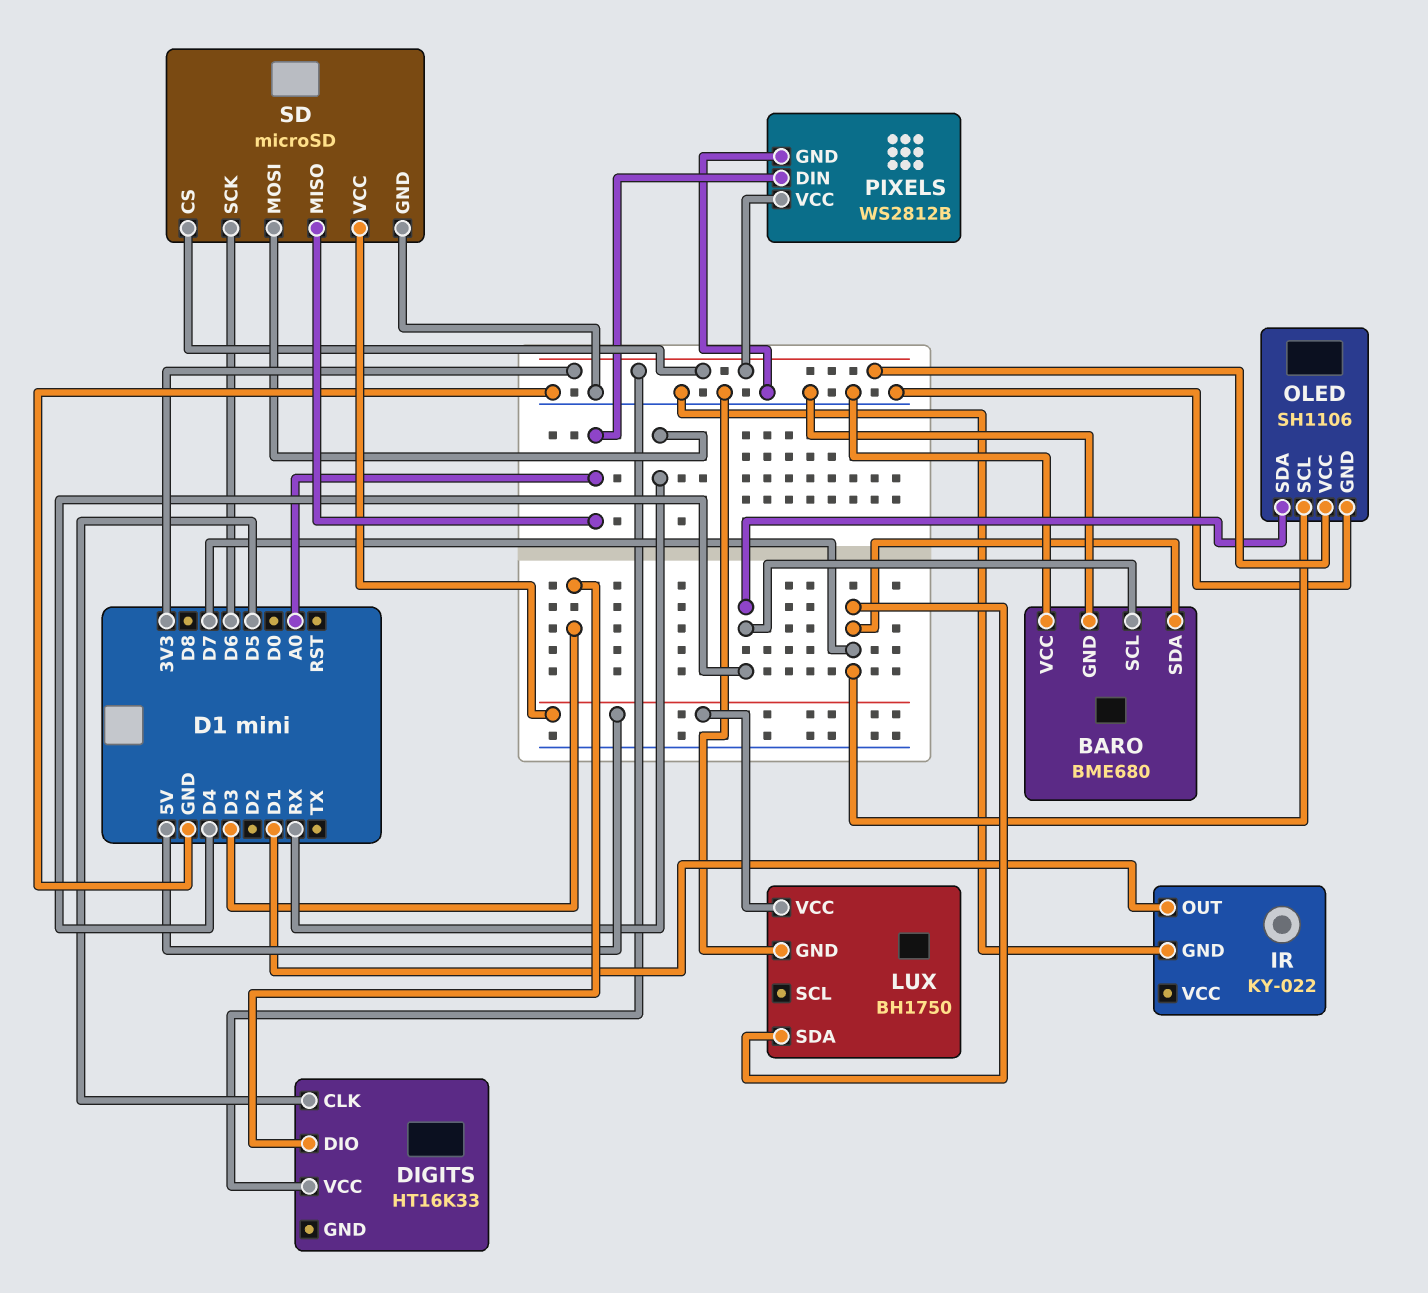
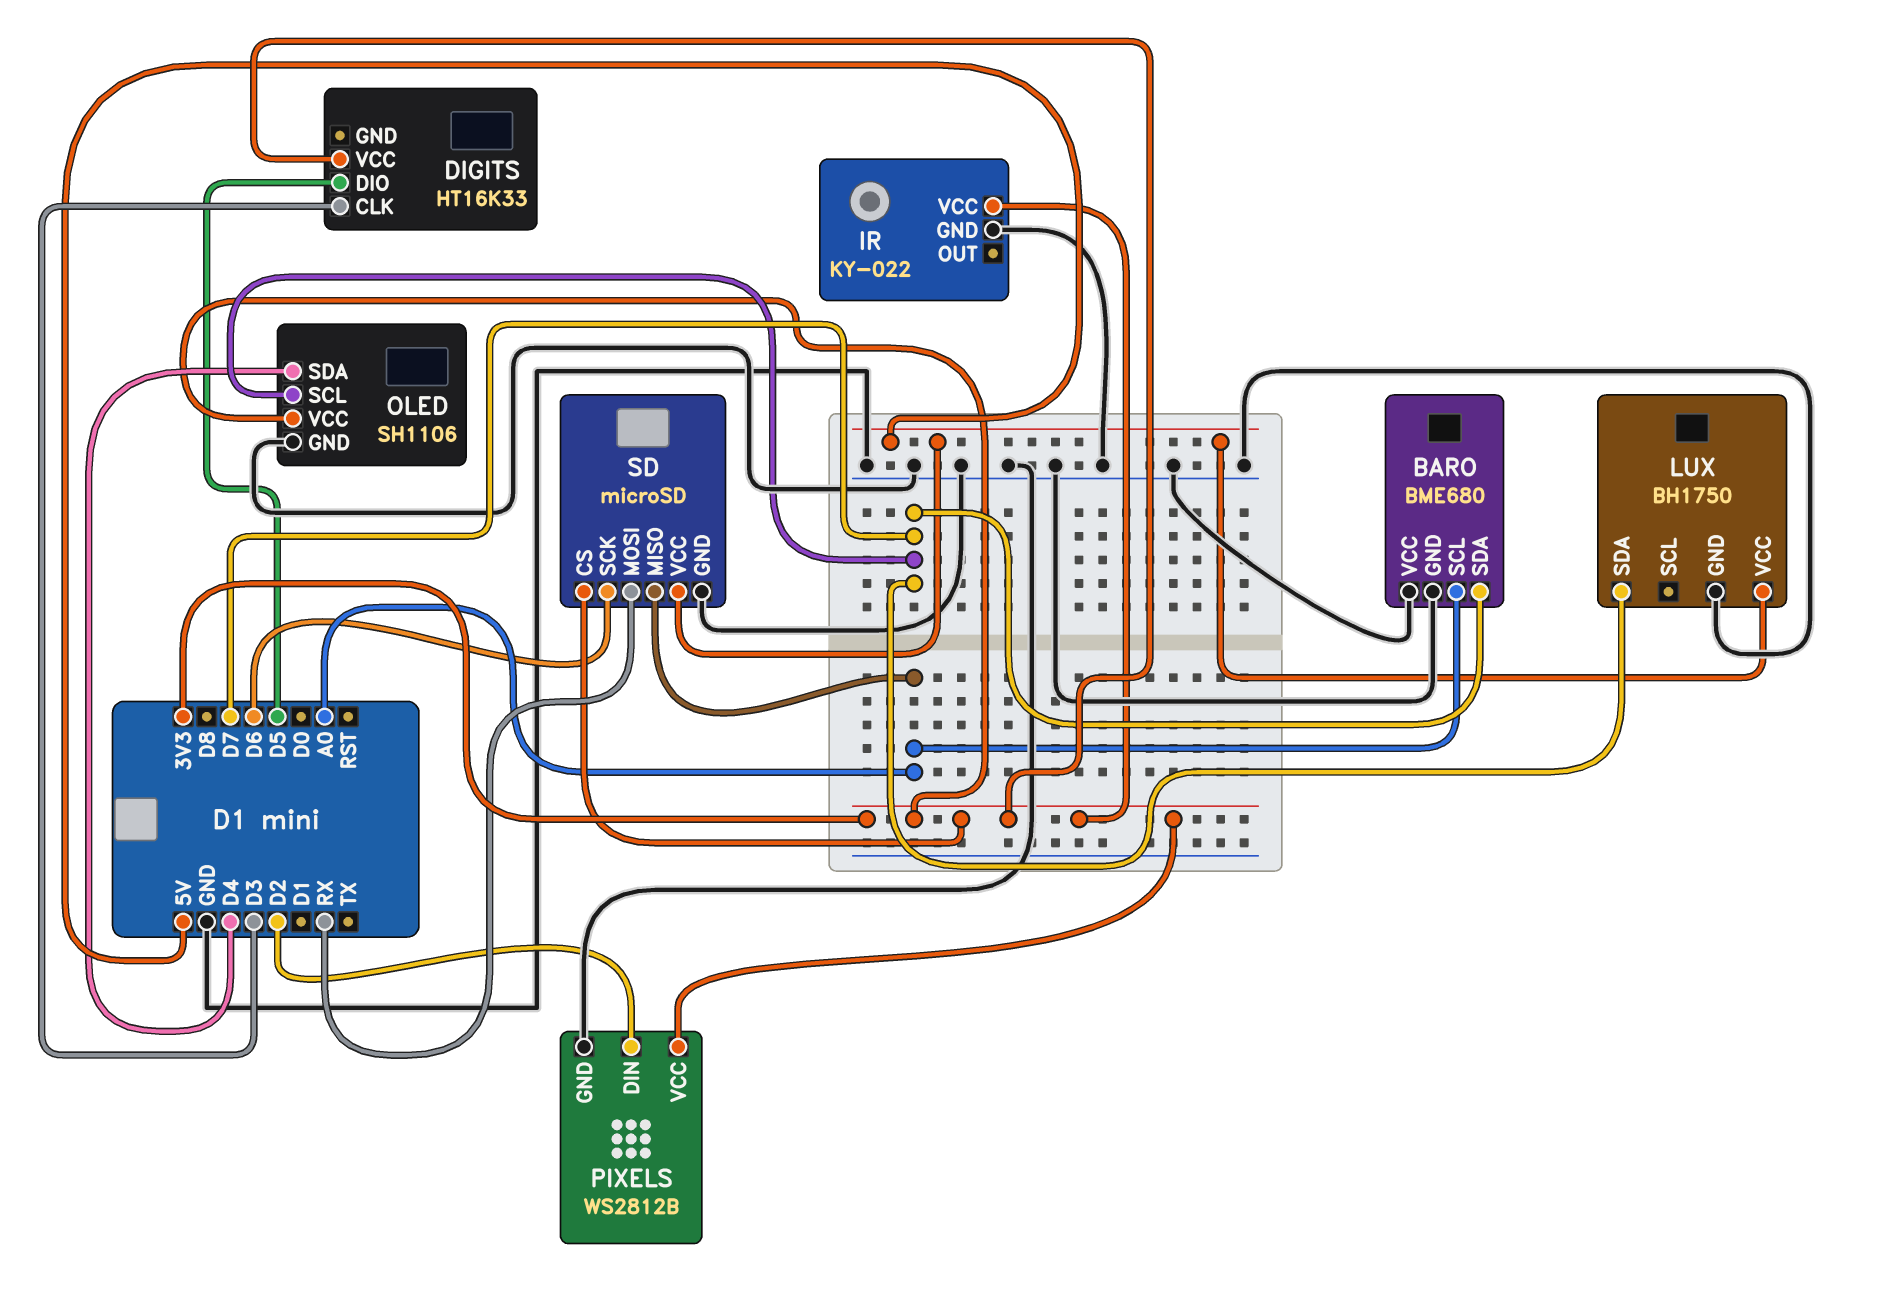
BARO pin SCL: D4 -> A0
DIGITS pin CLK: D5 -> D3
DIGITS pin DIO: D3 -> D5
IR pin OUT: D1 -> none
IR pin VCC: none -> 3V3
PIXELS pin DIN: A0 -> D2

